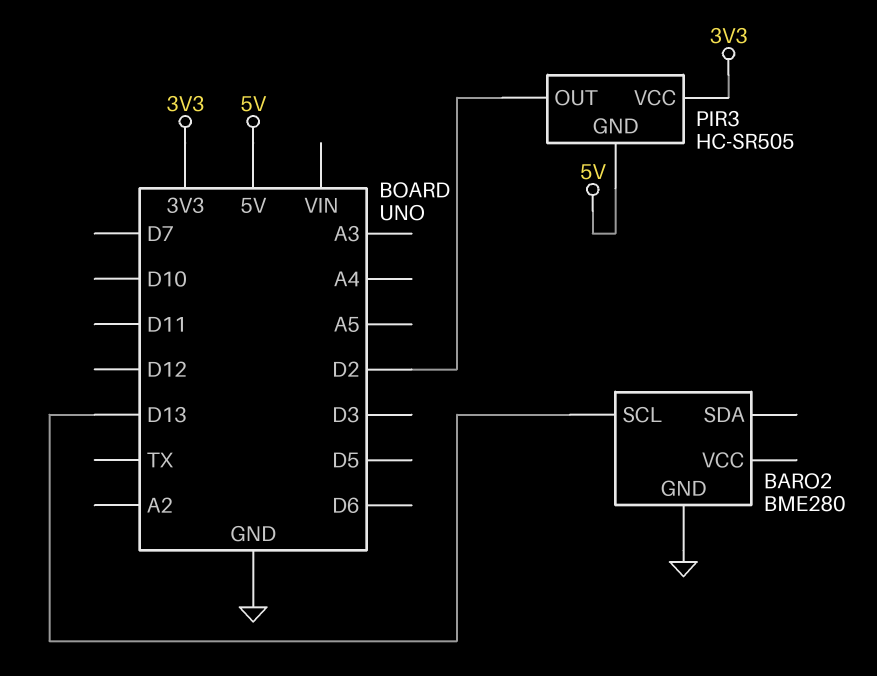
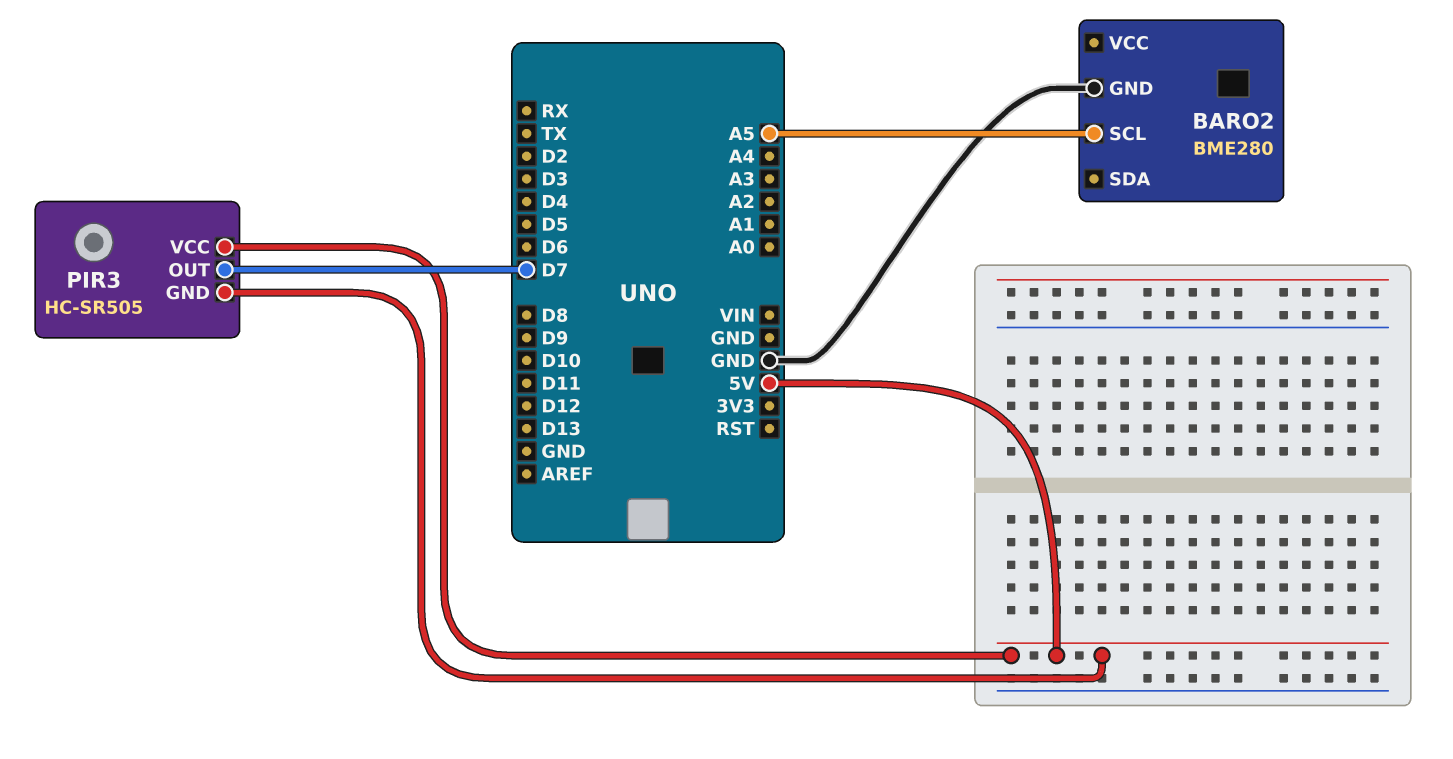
BARO2 pin SCL: D13 -> A5
PIR3 pin OUT: D2 -> D7
PIR3 pin VCC: 3V3 -> 5V

